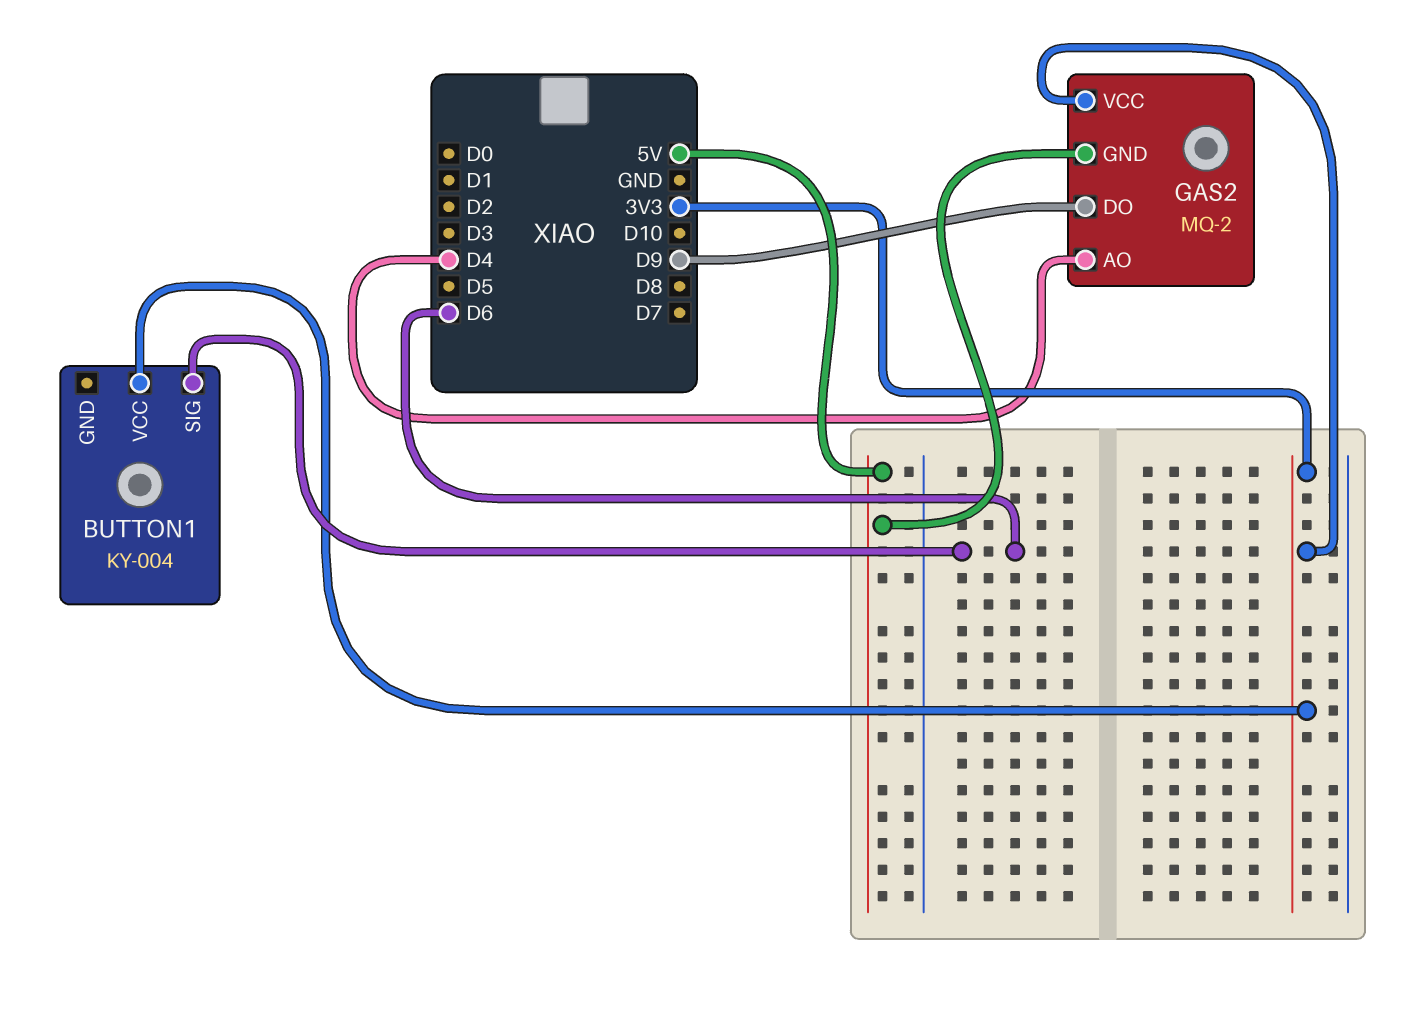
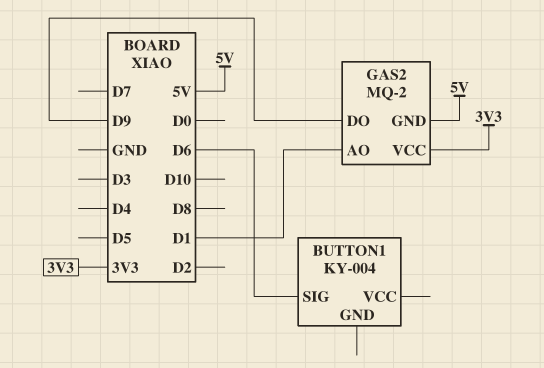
BUTTON1 pin VCC: 3V3 -> none
GAS2 pin AO: D4 -> D1

